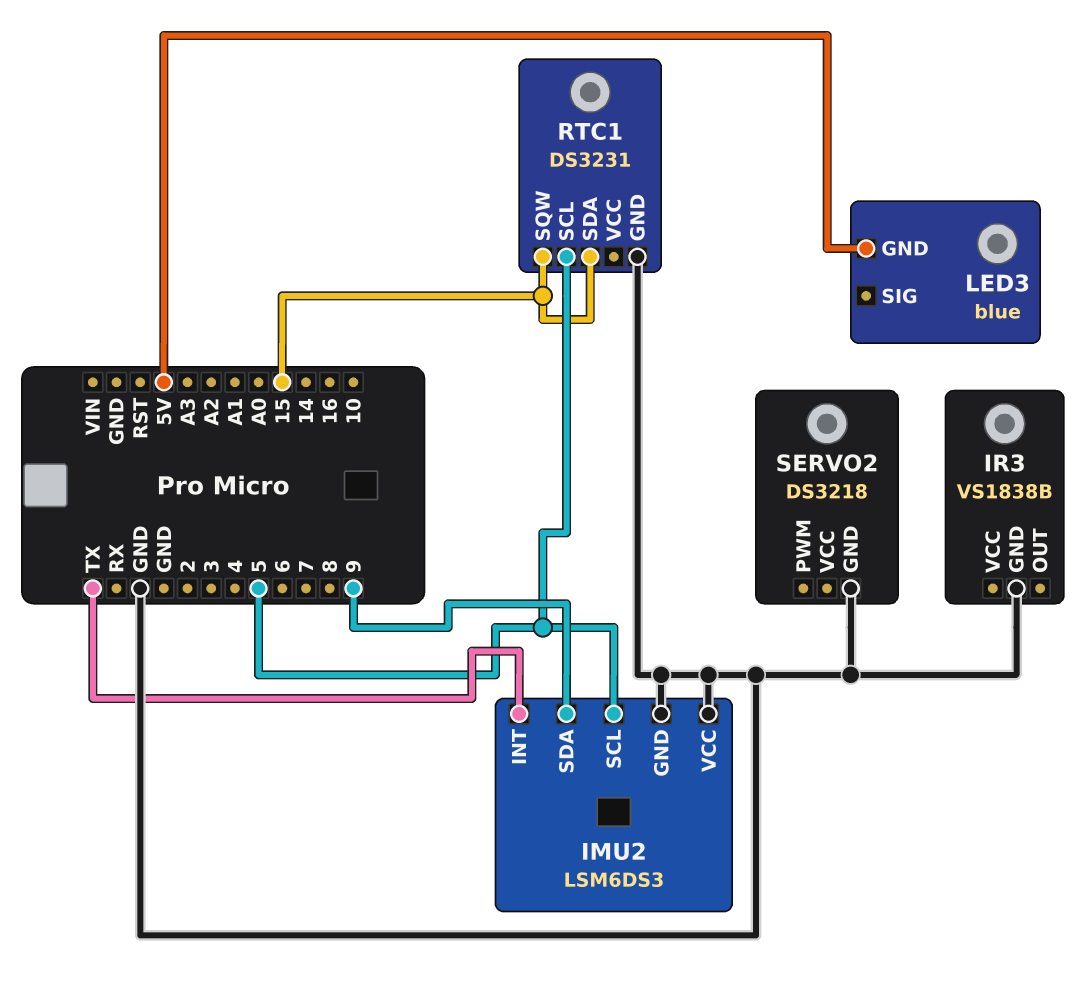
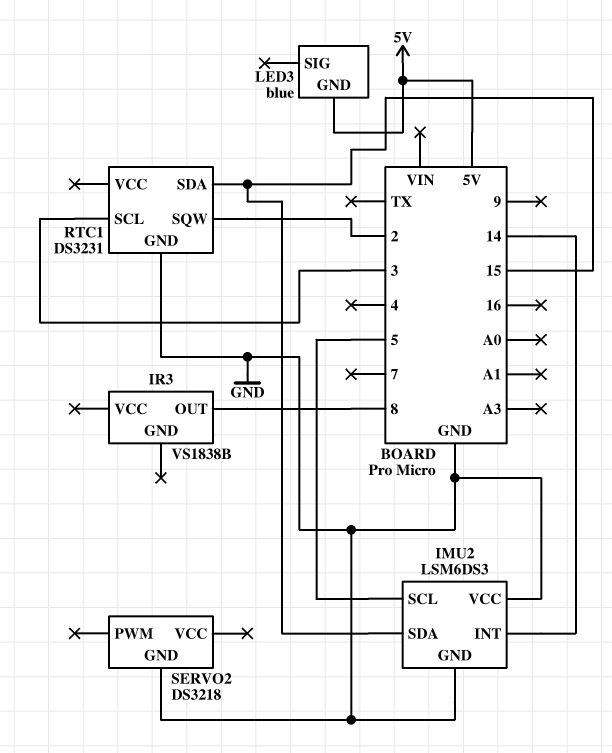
IMU2 pin INT: TX -> 14
IMU2 pin SDA: 9 -> 15
IR3 pin GND: GND -> none
IR3 pin OUT: none -> 8
RTC1 pin SCL: 5 -> 3
RTC1 pin SQW: 15 -> 2

